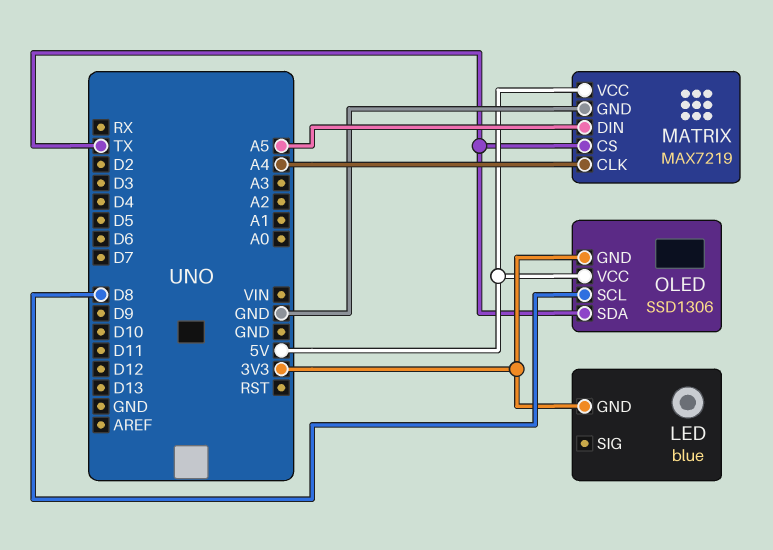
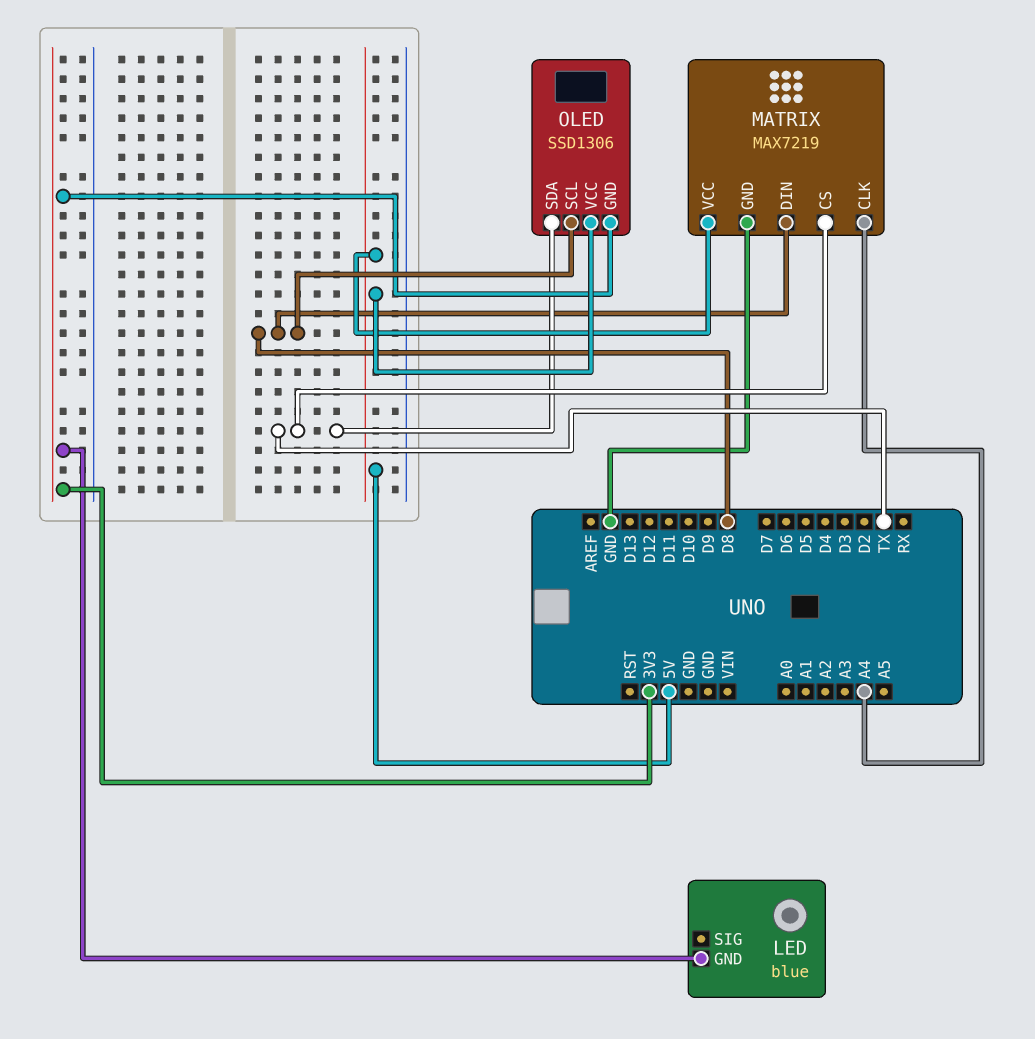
MATRIX pin DIN: A5 -> D8

